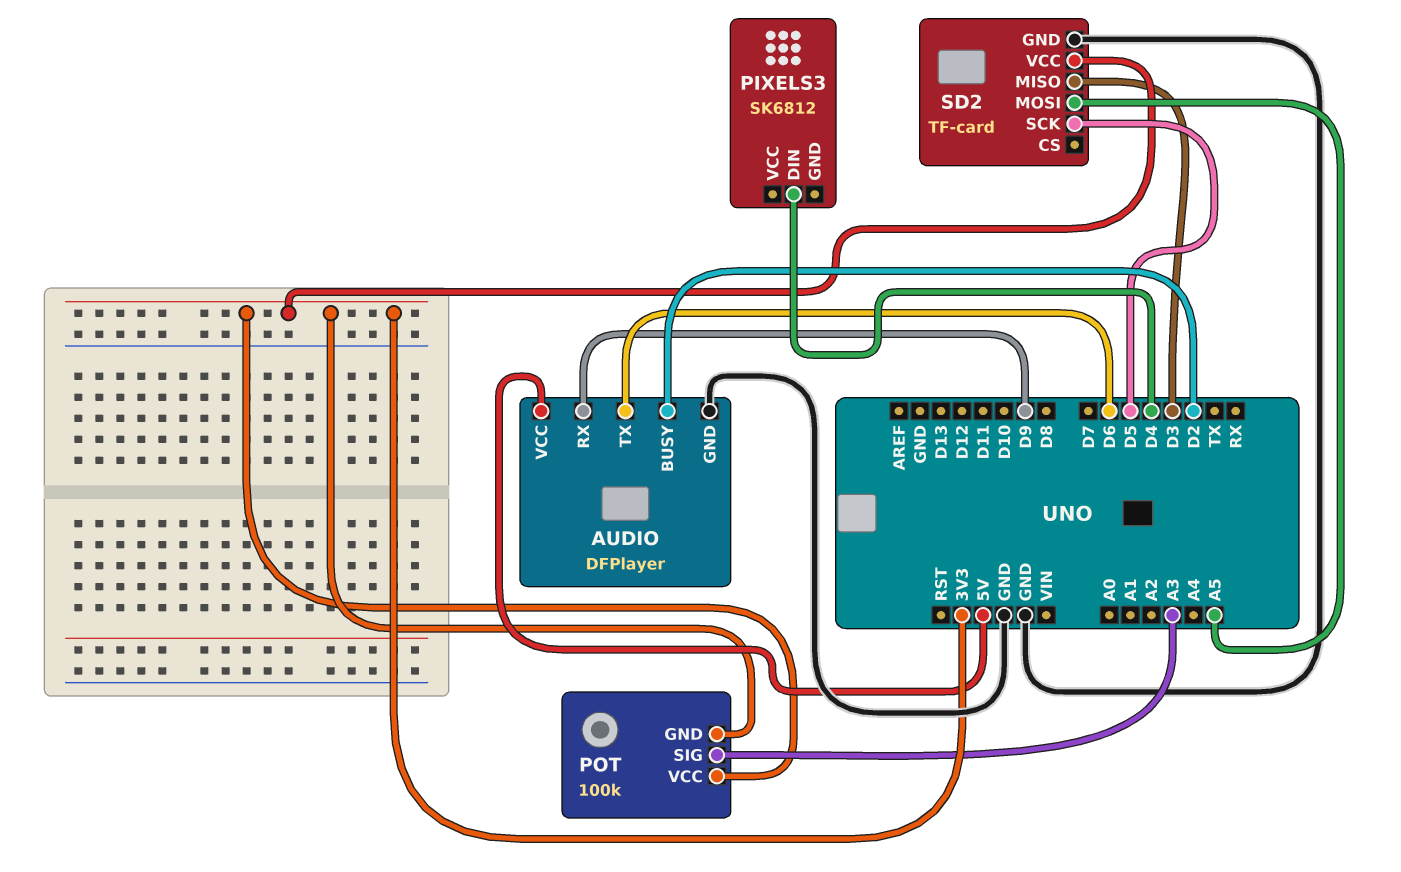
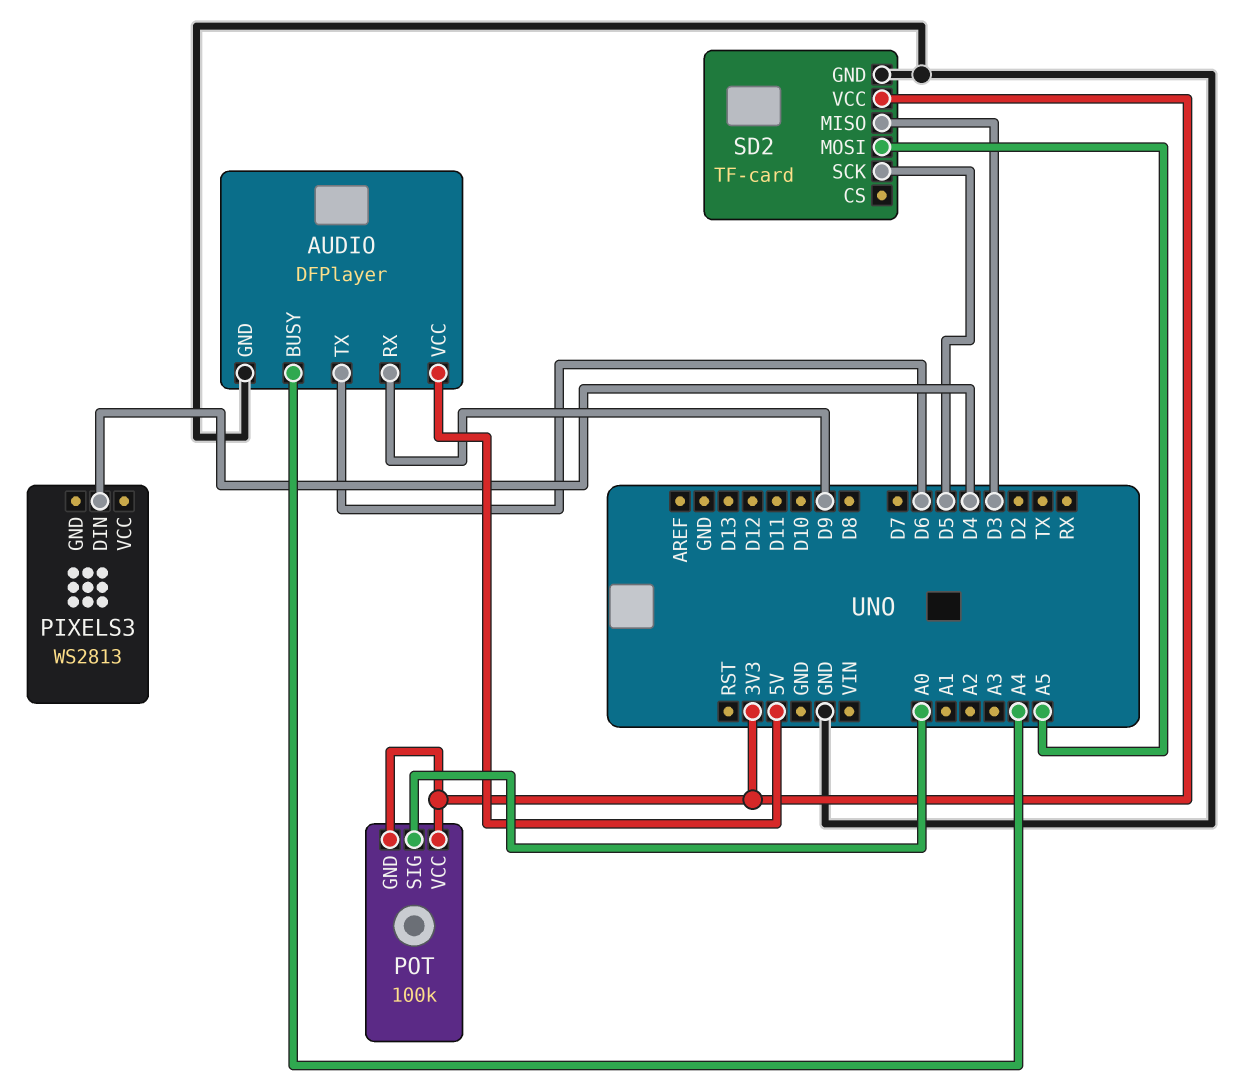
AUDIO pin BUSY: D2 -> A4
PIXELS3: SK6812 -> WS2813
POT pin SIG: A3 -> A0

